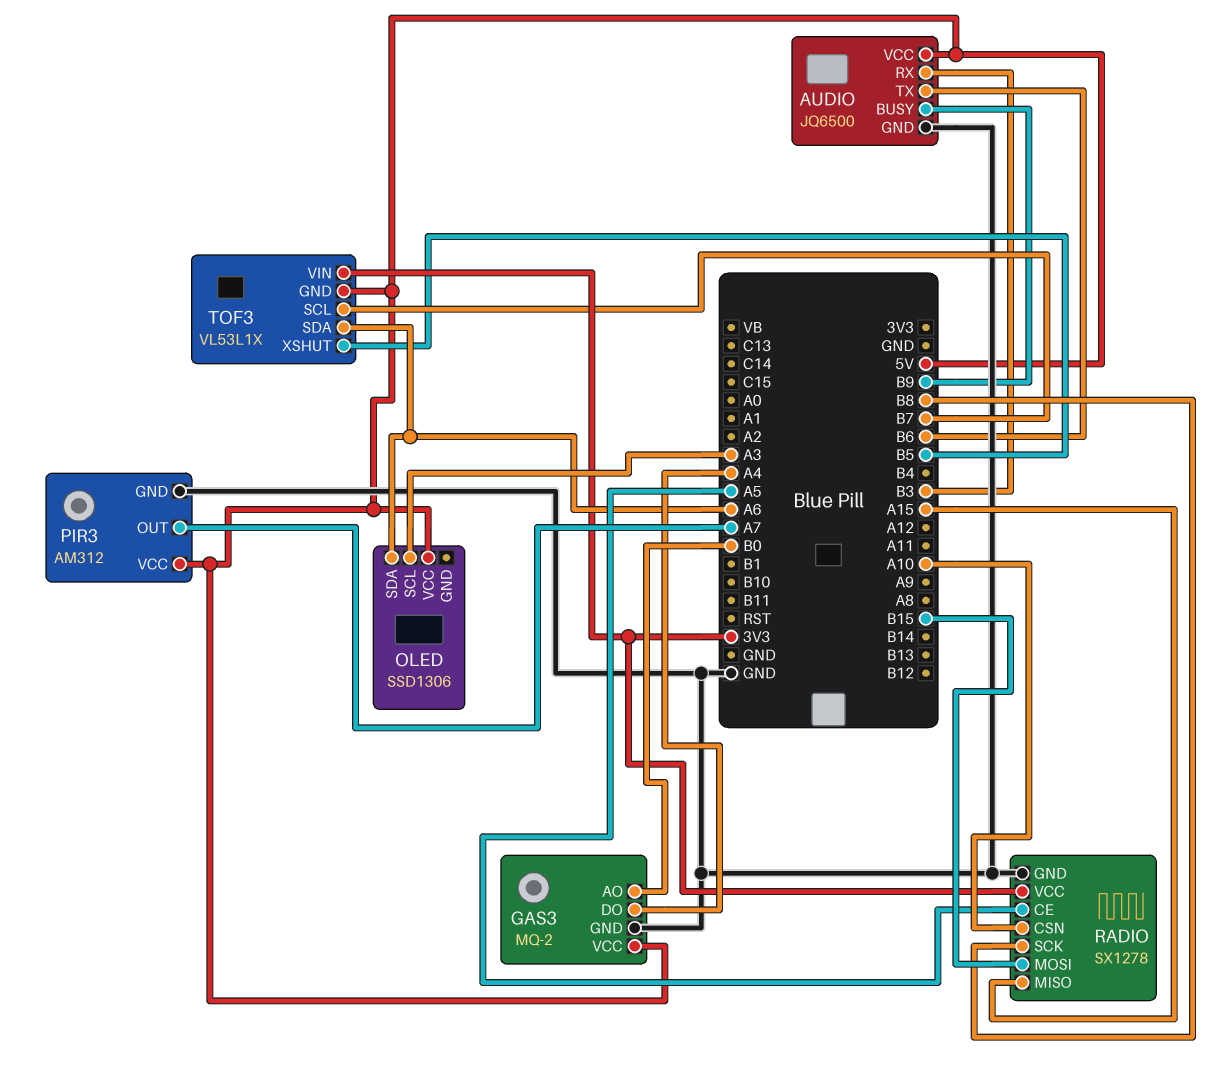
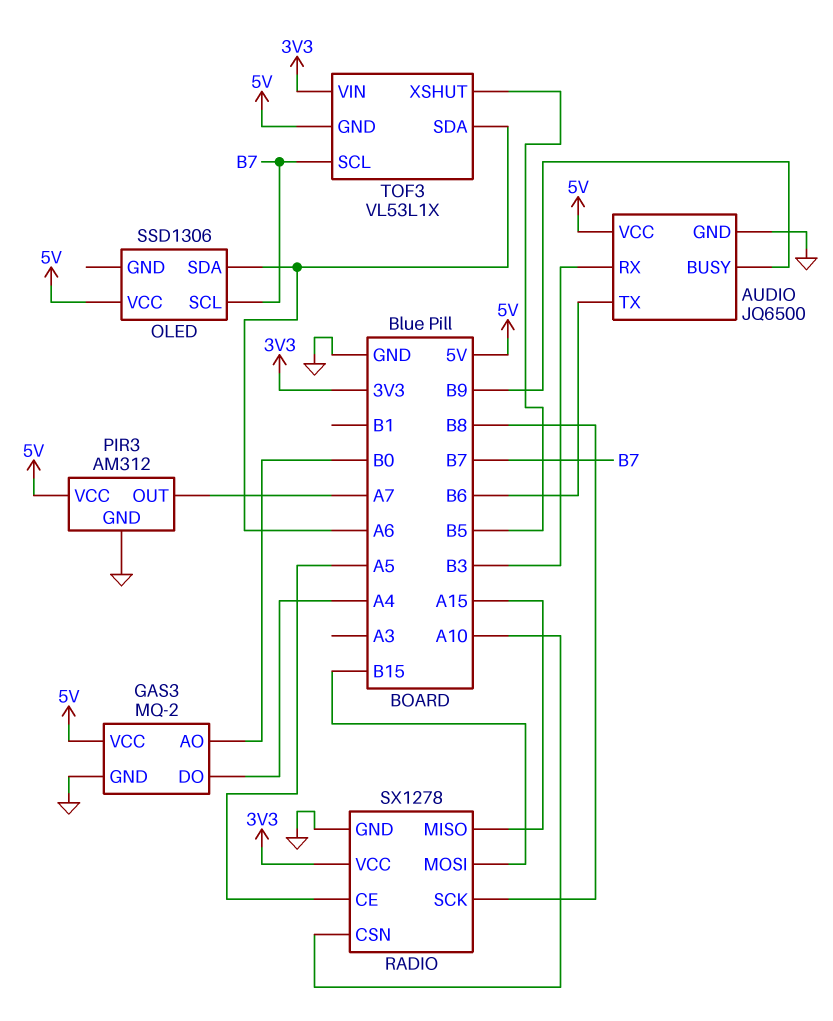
OLED pin SCL: A3 -> B7

